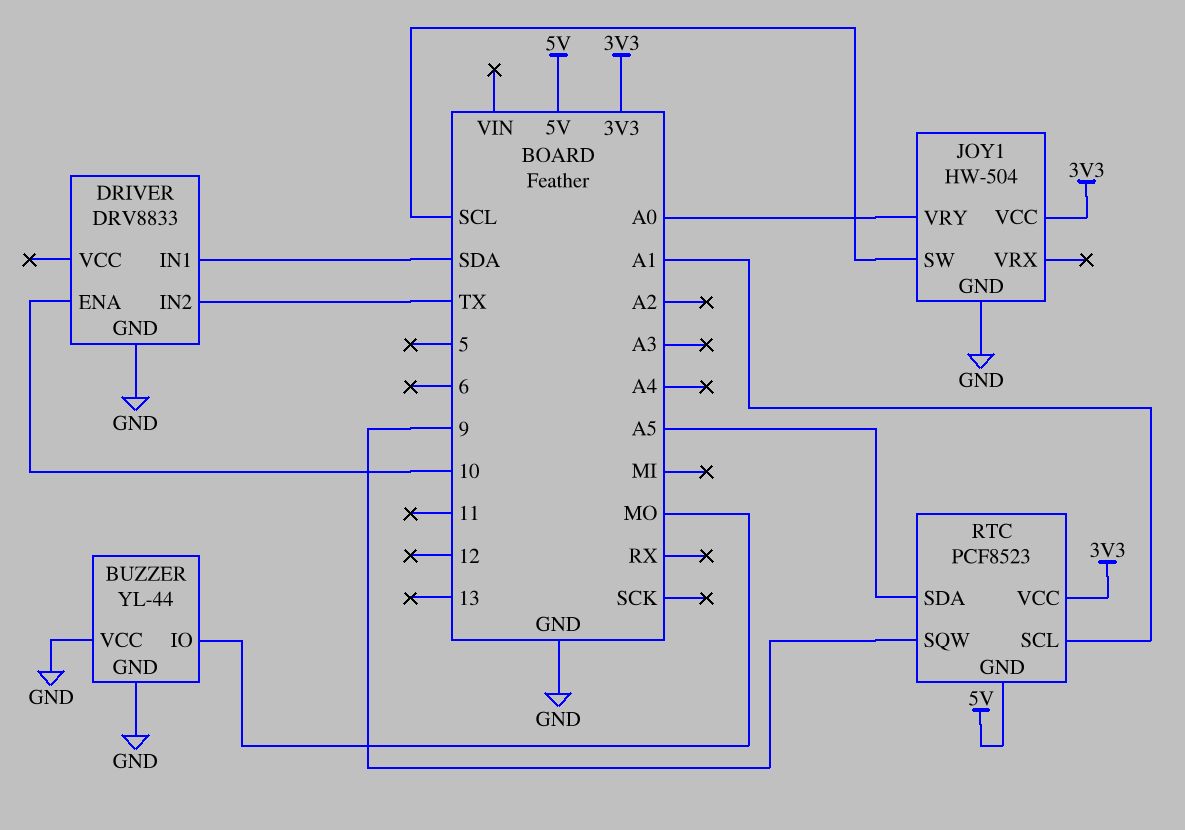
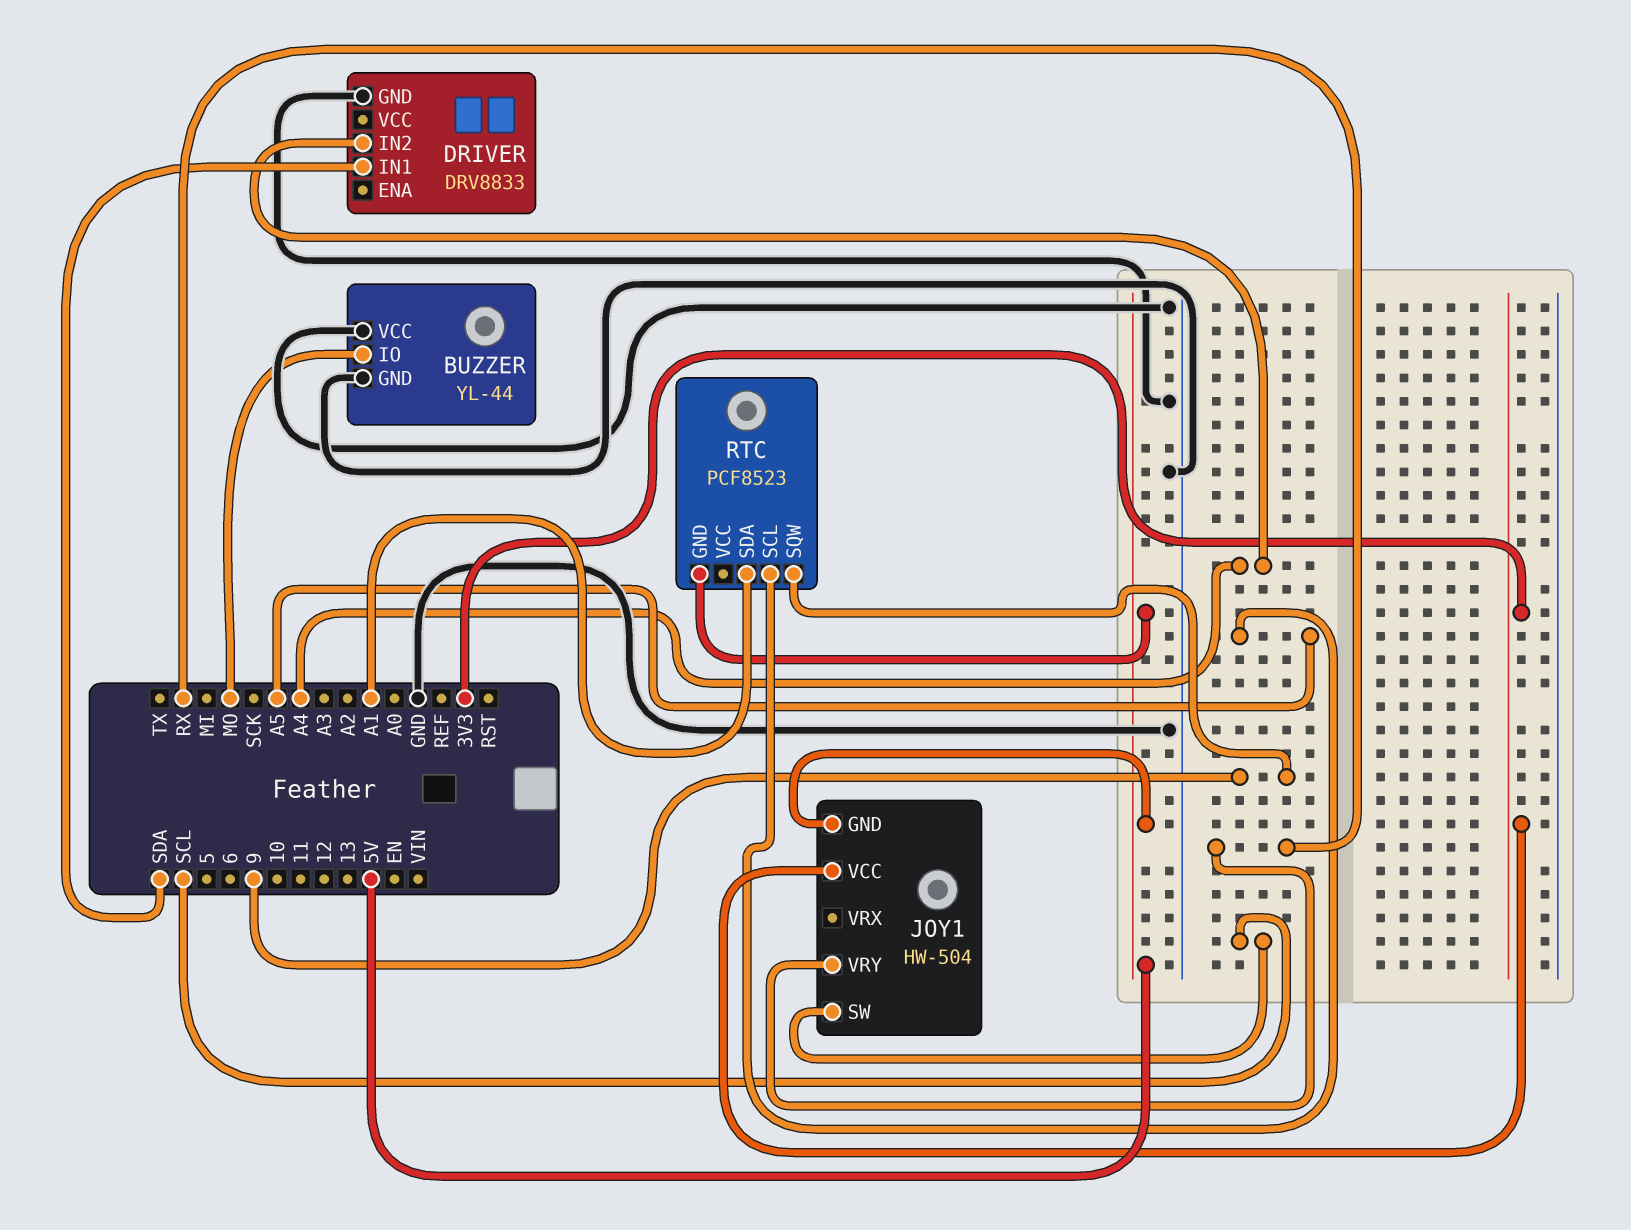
DRIVER pin ENA: 10 -> none
DRIVER pin IN2: TX -> A4
JOY1 pin GND: GND -> 5V
JOY1 pin VRY: A0 -> RX
RTC pin SCL: A1 -> A5
RTC pin SDA: A5 -> A1
RTC pin VCC: 3V3 -> none

